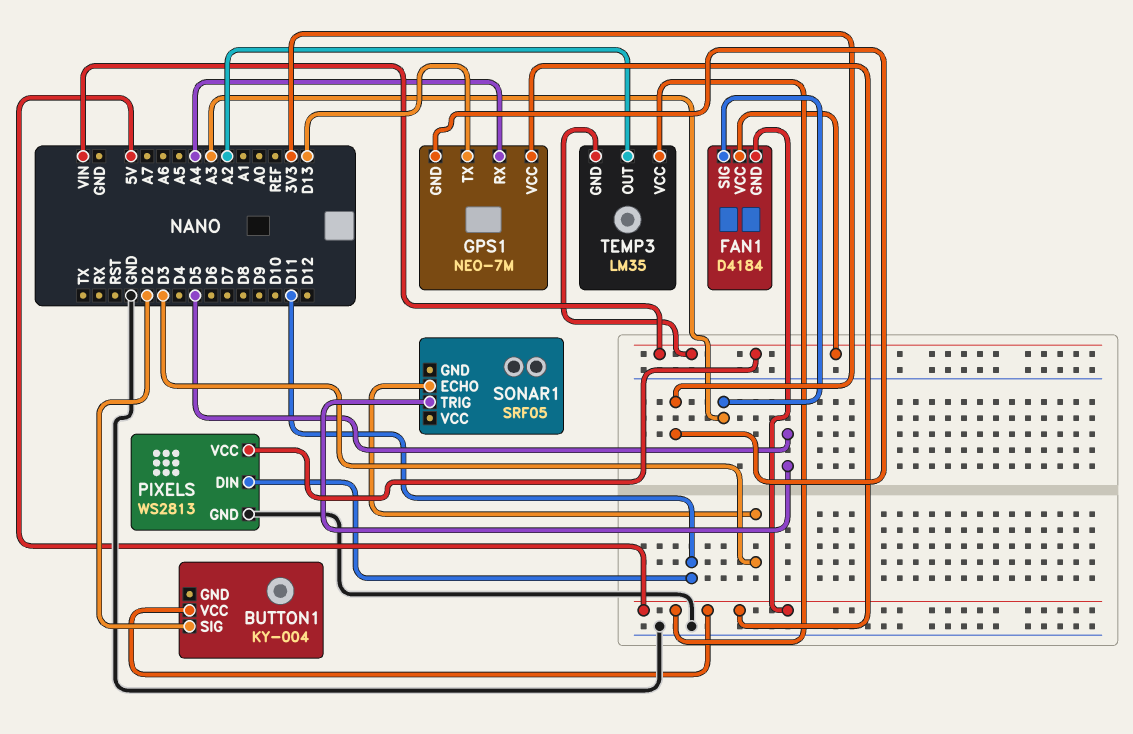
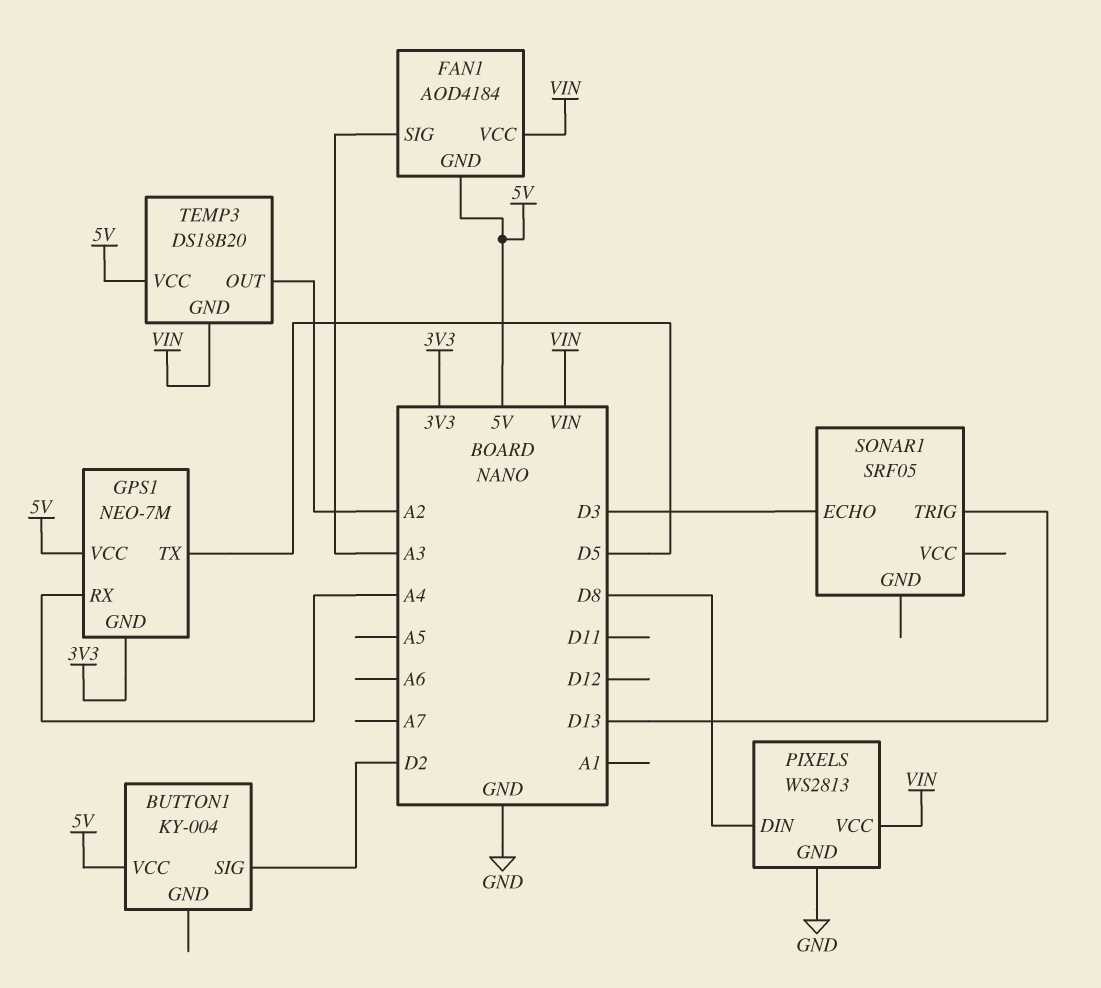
FAN1: D4184 -> AOD4184
GPS1 pin TX: D13 -> D5
PIXELS pin DIN: D11 -> D8
SONAR1 pin TRIG: D5 -> D13
TEMP3: LM35 -> DS18B20

